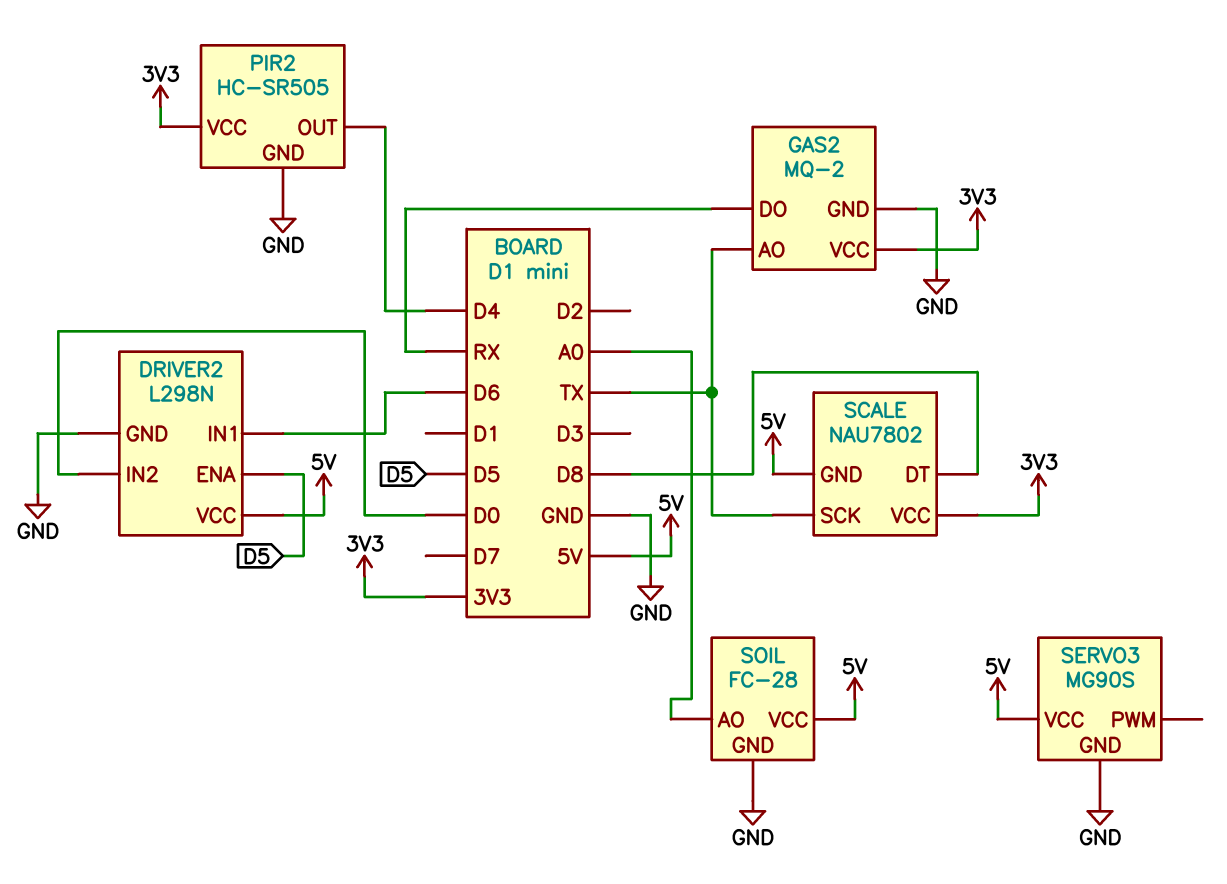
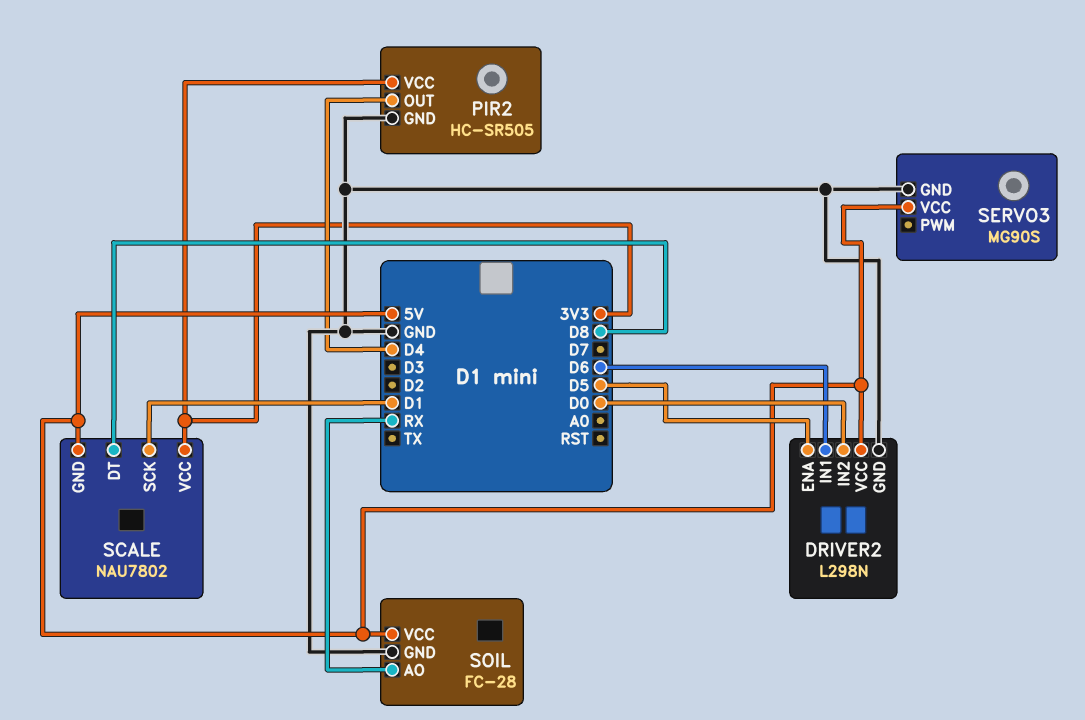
GAS2: MQ-2 -> none
GAS2 pin AO: TX -> none
GAS2 pin DO: RX -> none
GAS2 pin GND: GND -> none
GAS2 pin VCC: 3V3 -> none
SCALE pin SCK: TX -> D1
SOIL pin AO: A0 -> RX

